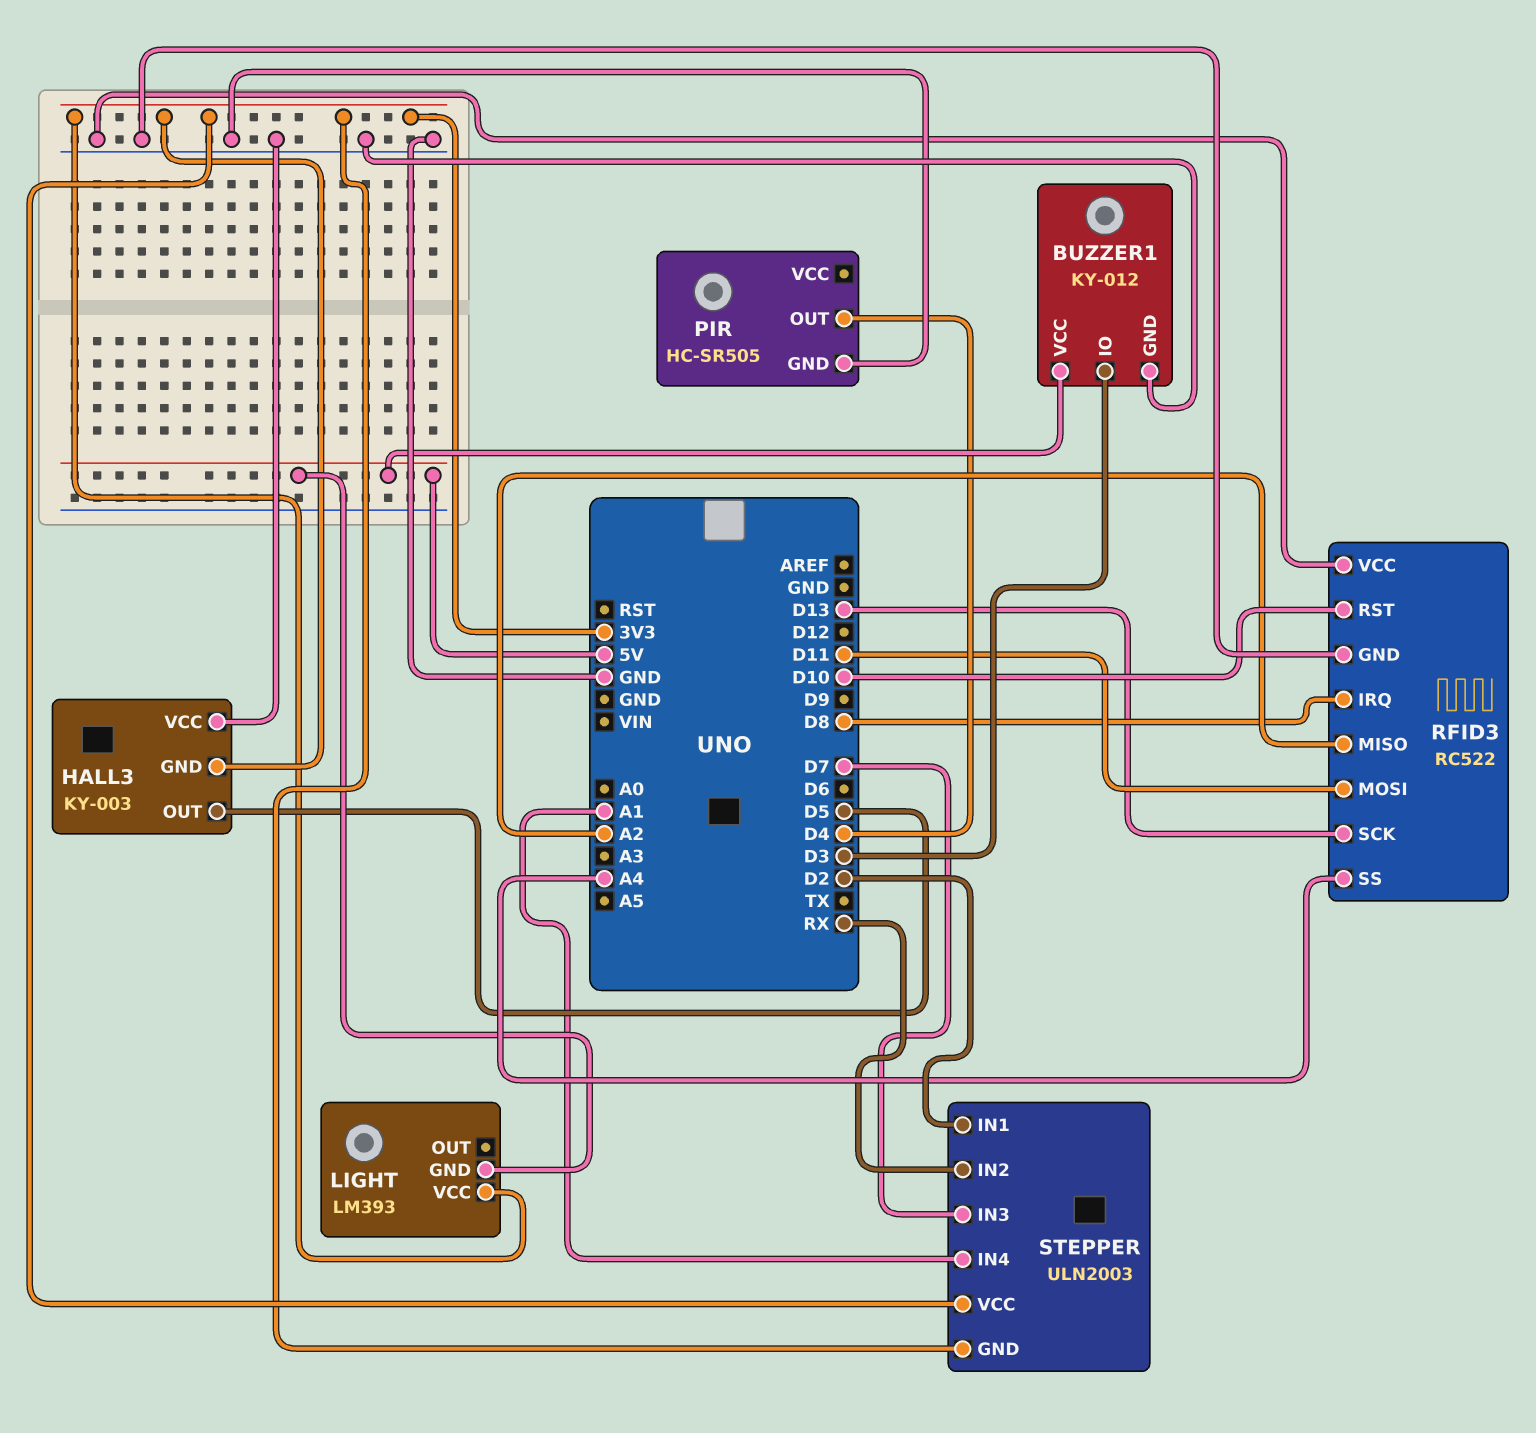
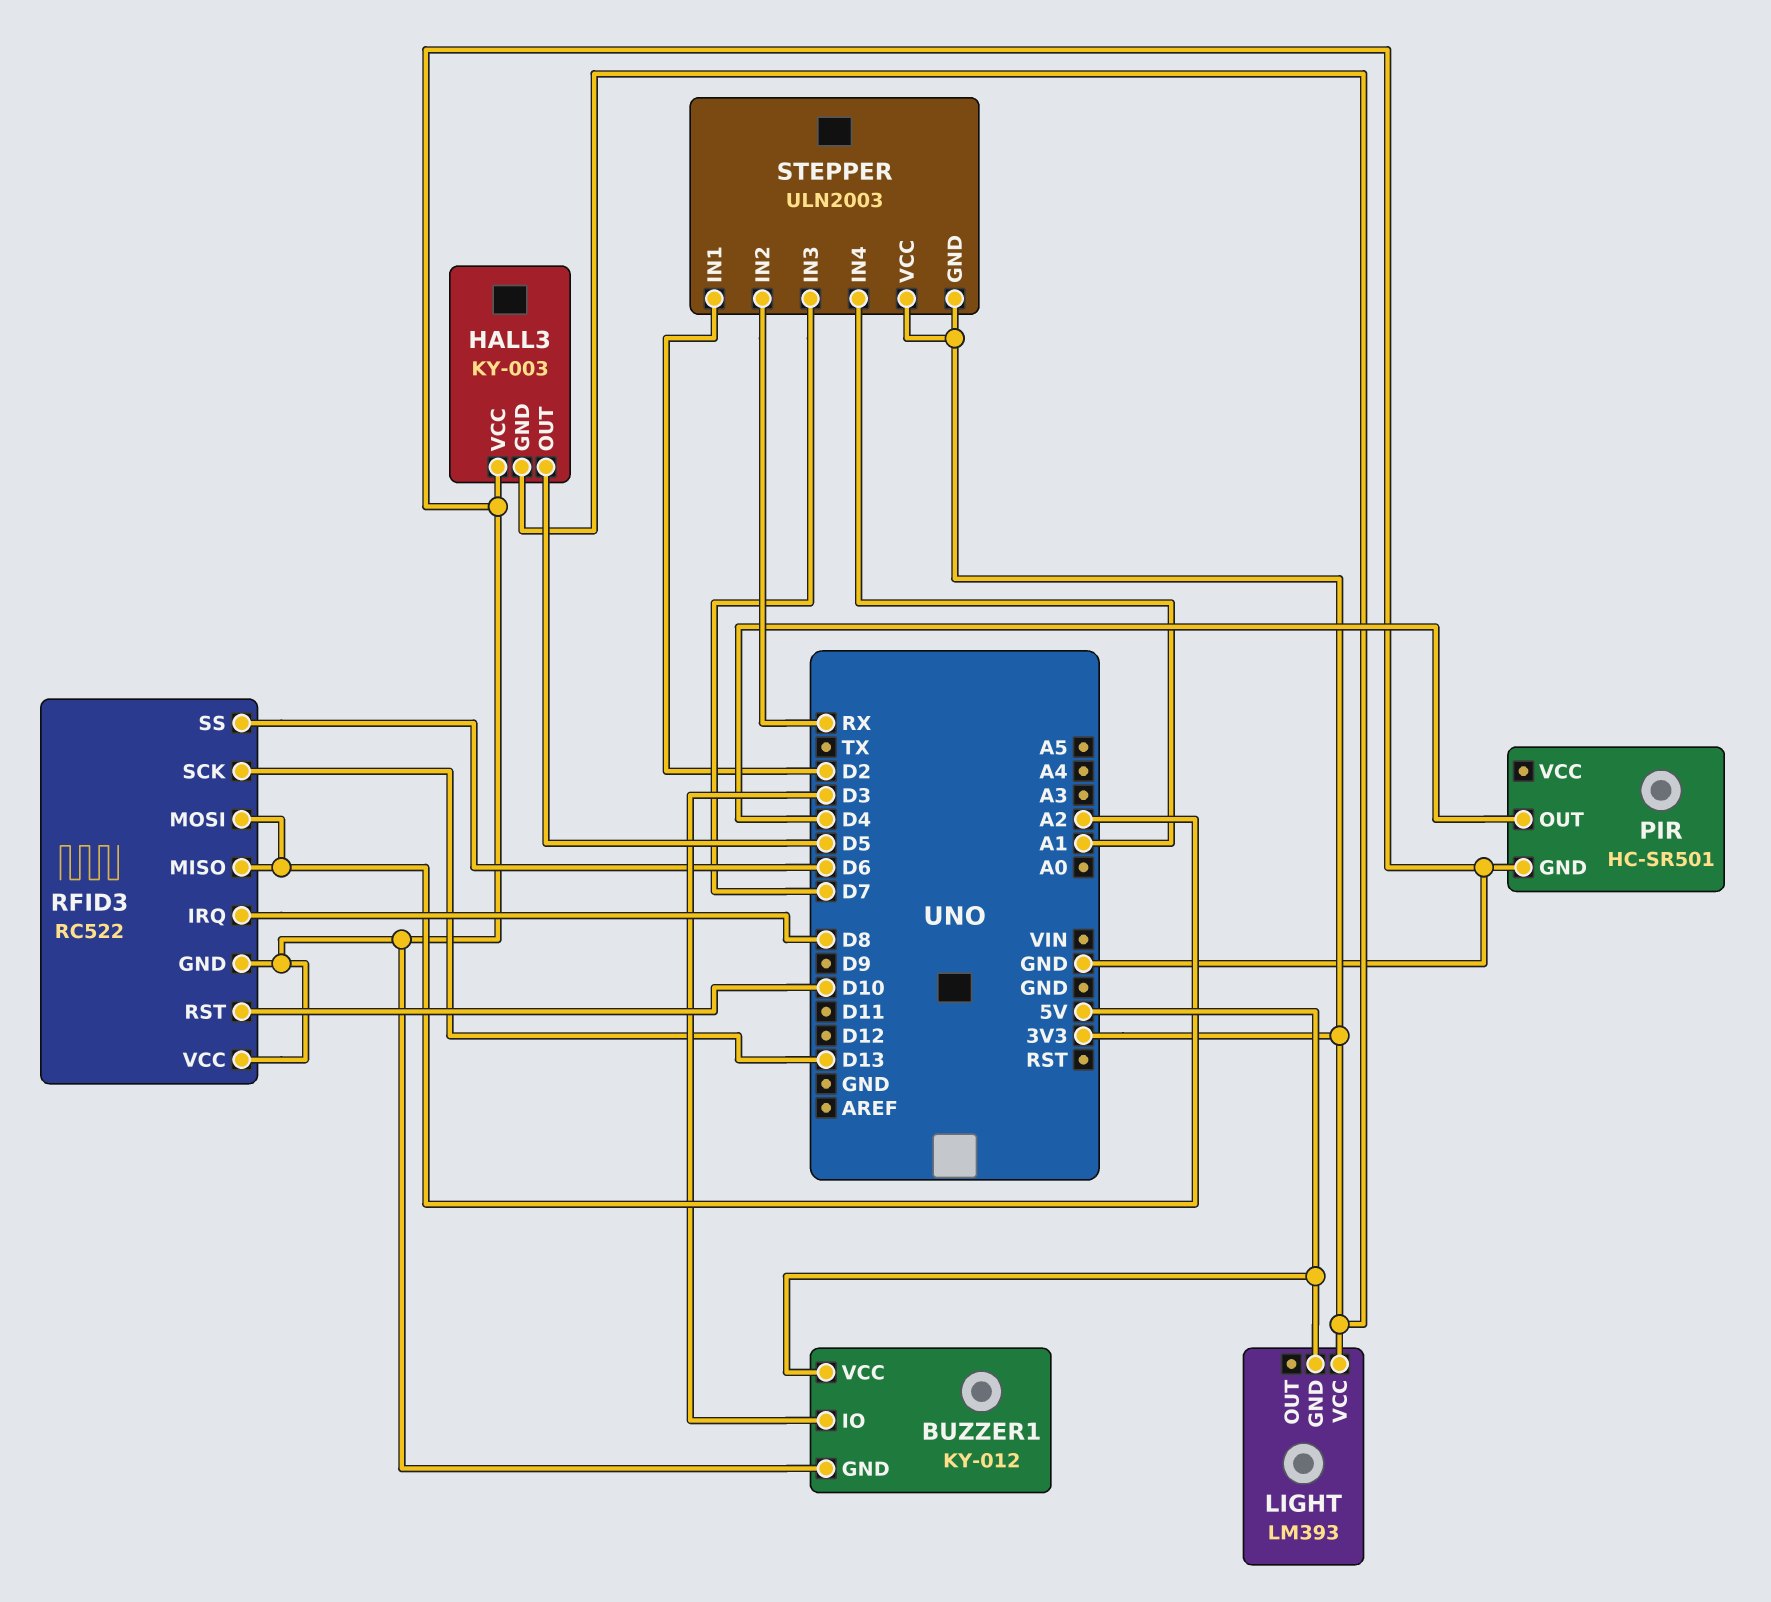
PIR: HC-SR505 -> HC-SR501
RFID3 pin MOSI: D11 -> A2
RFID3 pin SS: A4 -> D6

